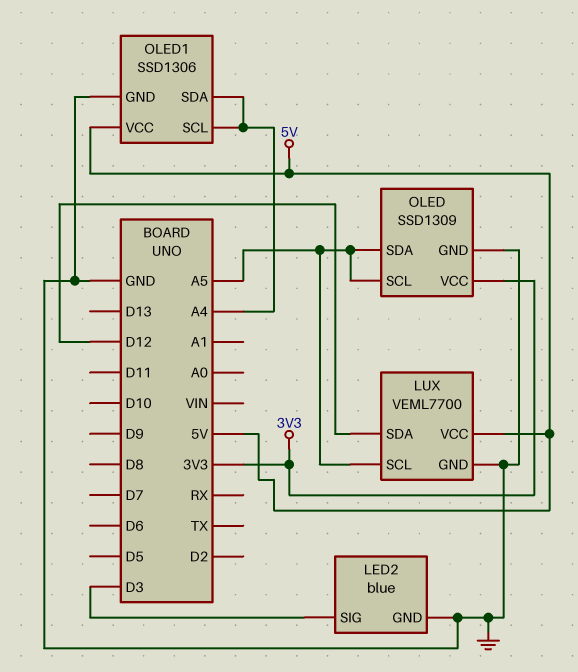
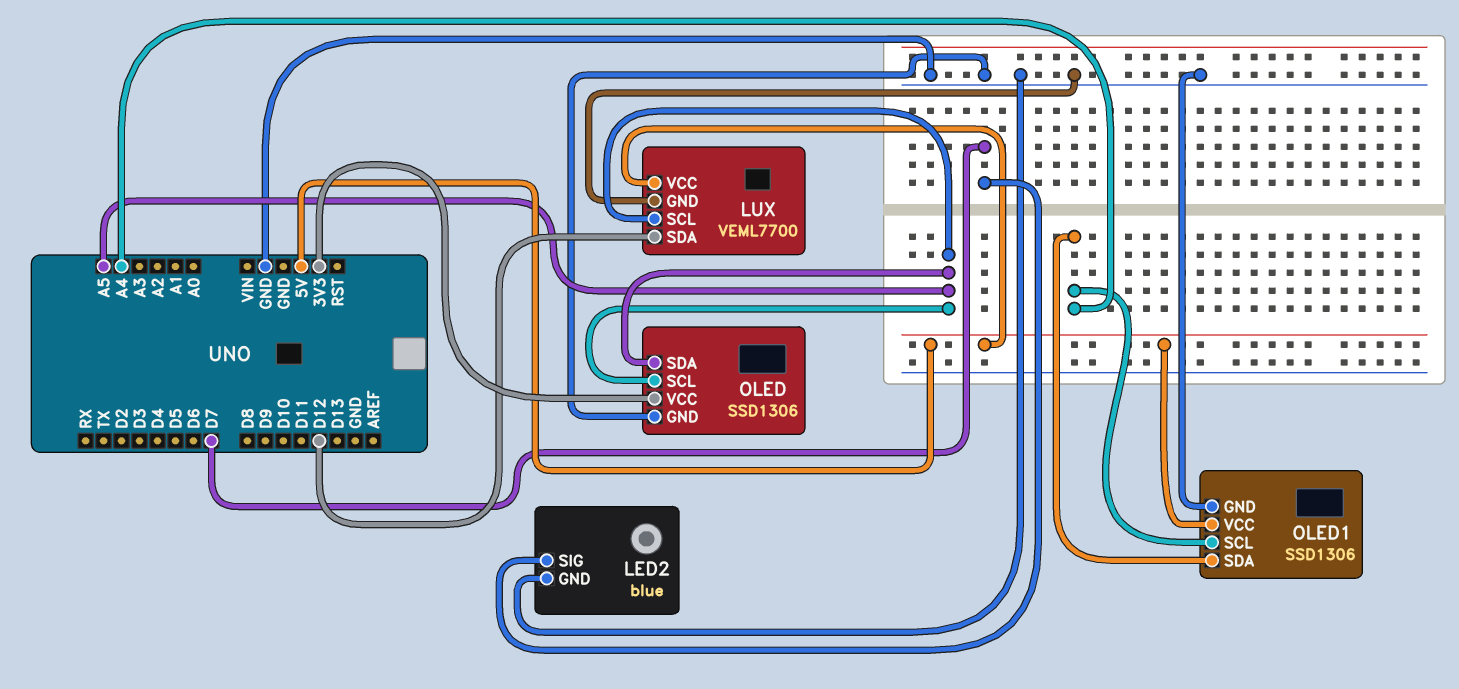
LED2 pin SIG: D3 -> D7
OLED: SSD1309 -> SSD1306

